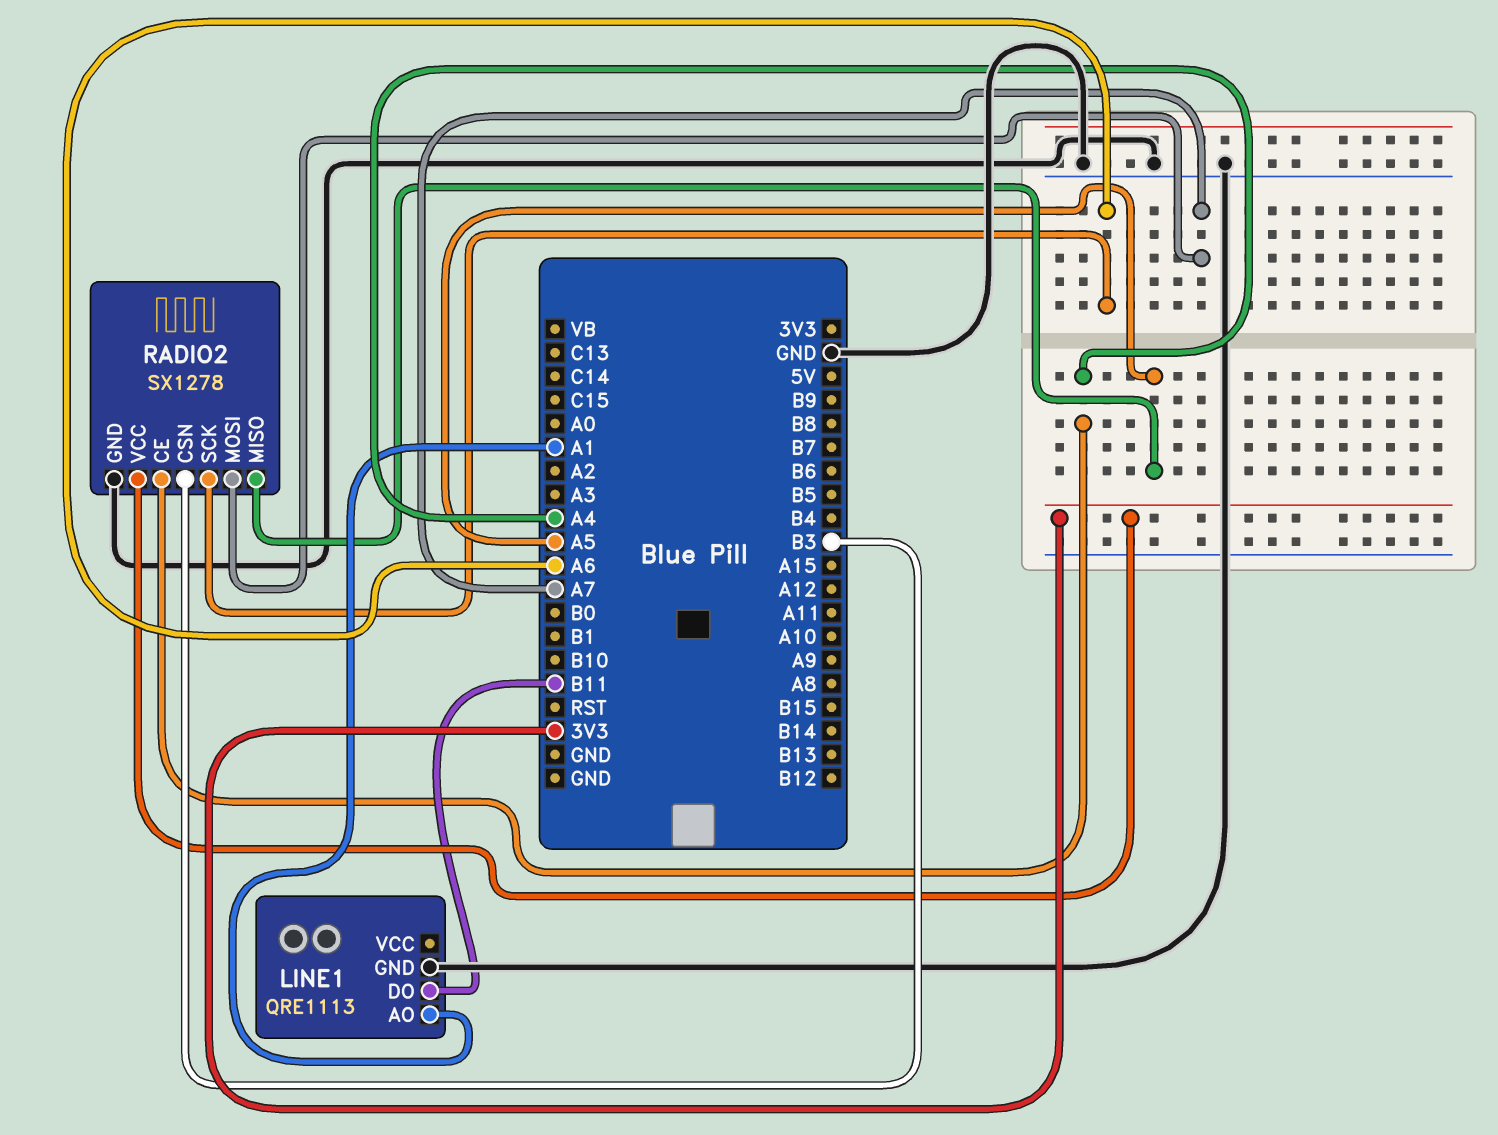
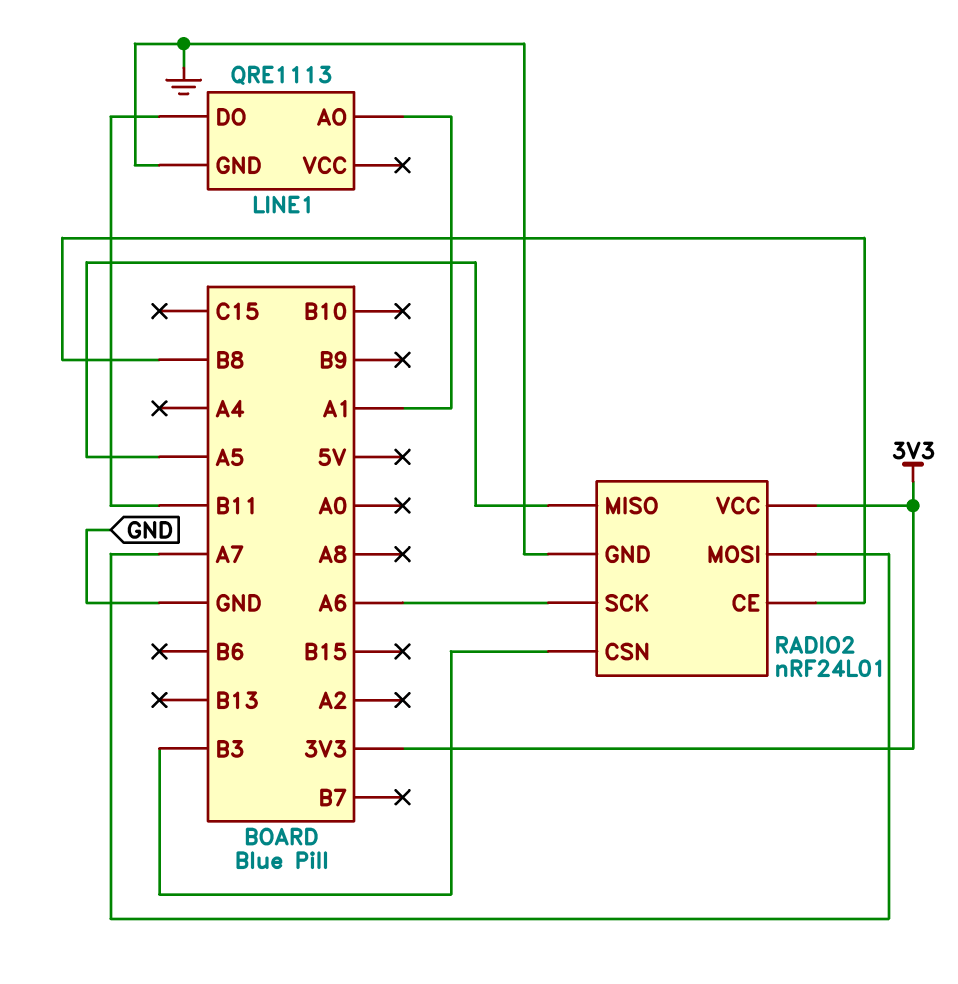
RADIO2: SX1278 -> nRF24L01
RADIO2 pin CE: A4 -> B8

